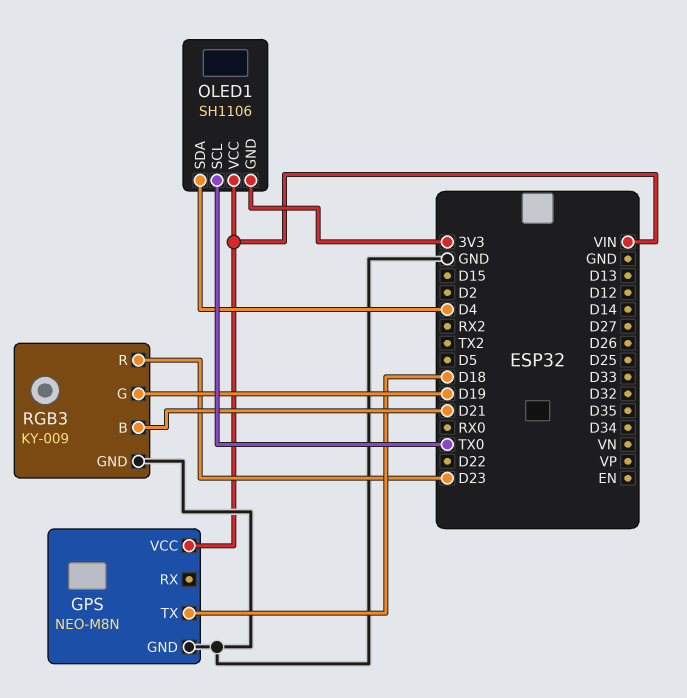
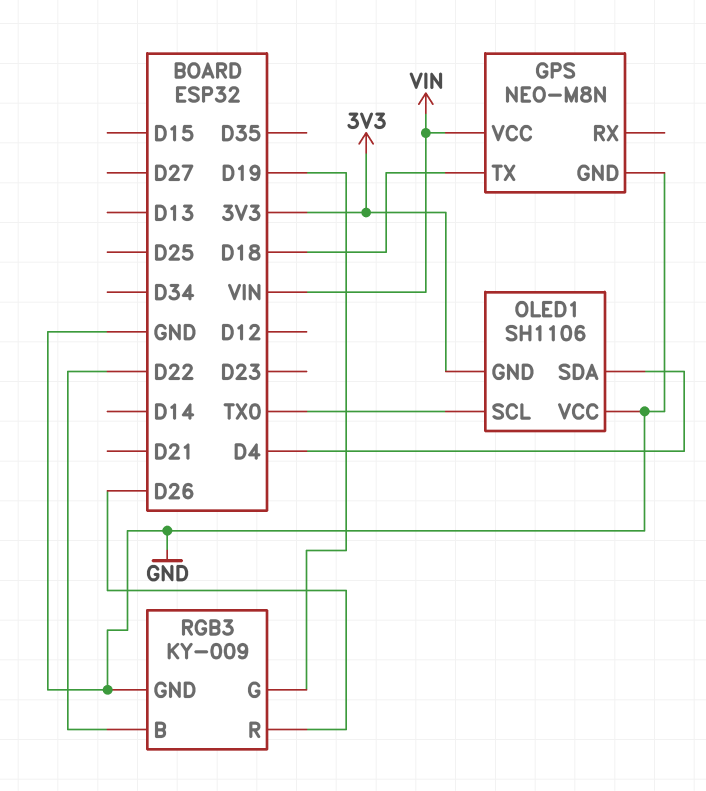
OLED1 pin VCC: VIN -> GND
RGB3 pin B: D21 -> D22
RGB3 pin R: D23 -> D26

